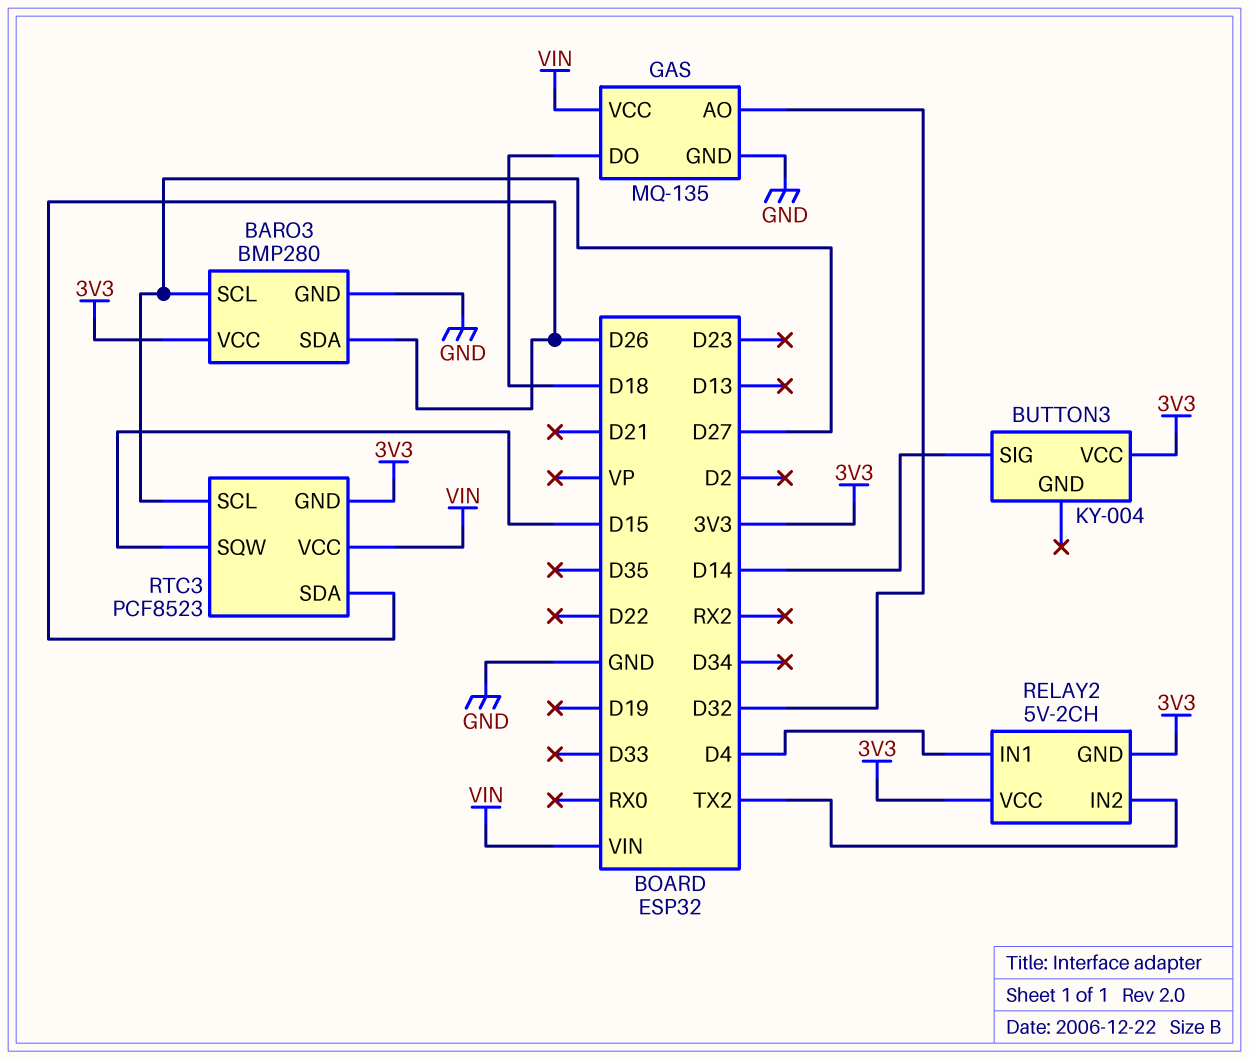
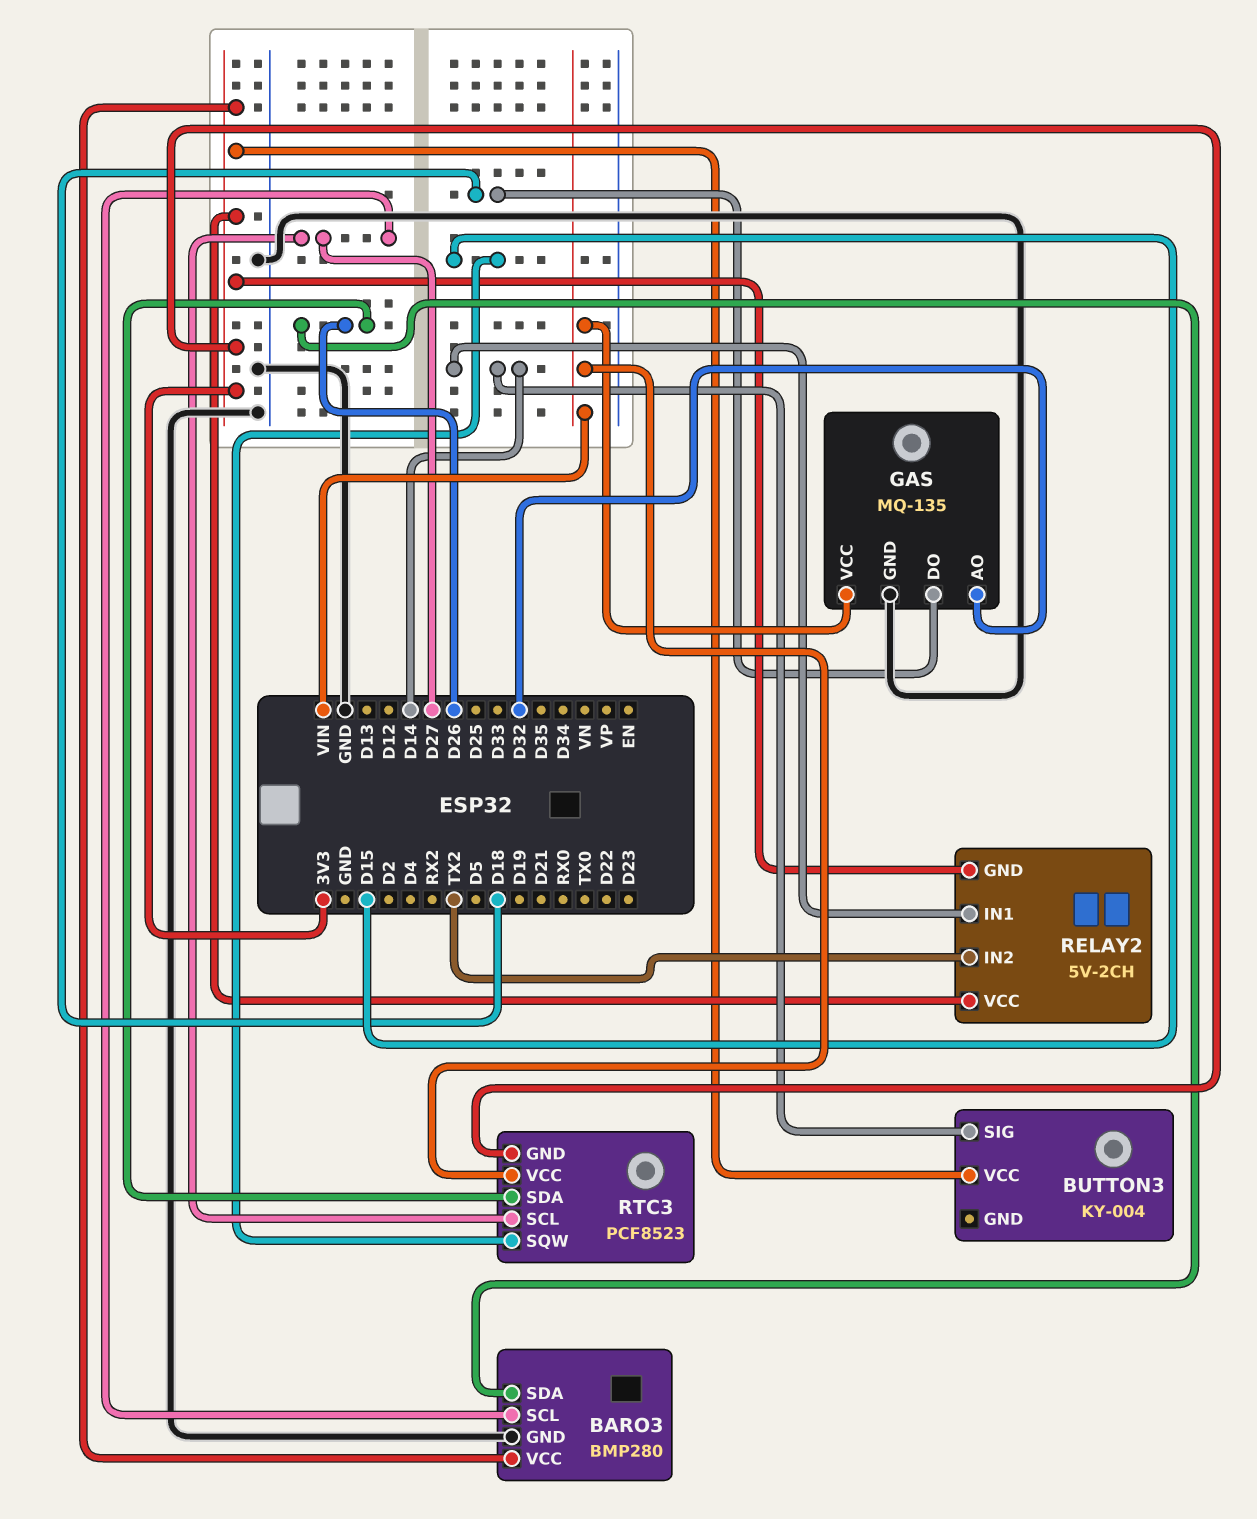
RELAY2 pin IN1: D4 -> D14

